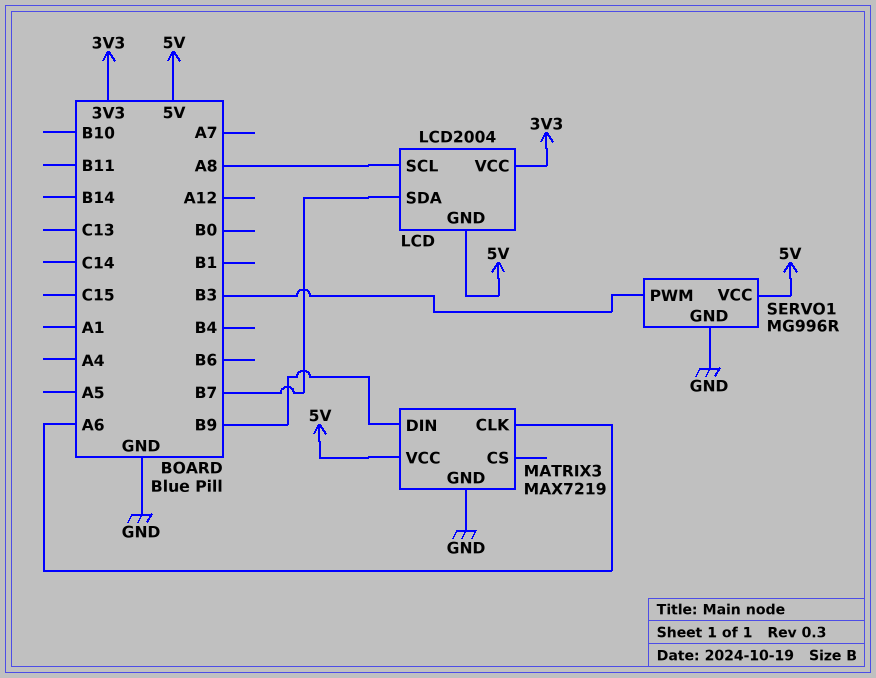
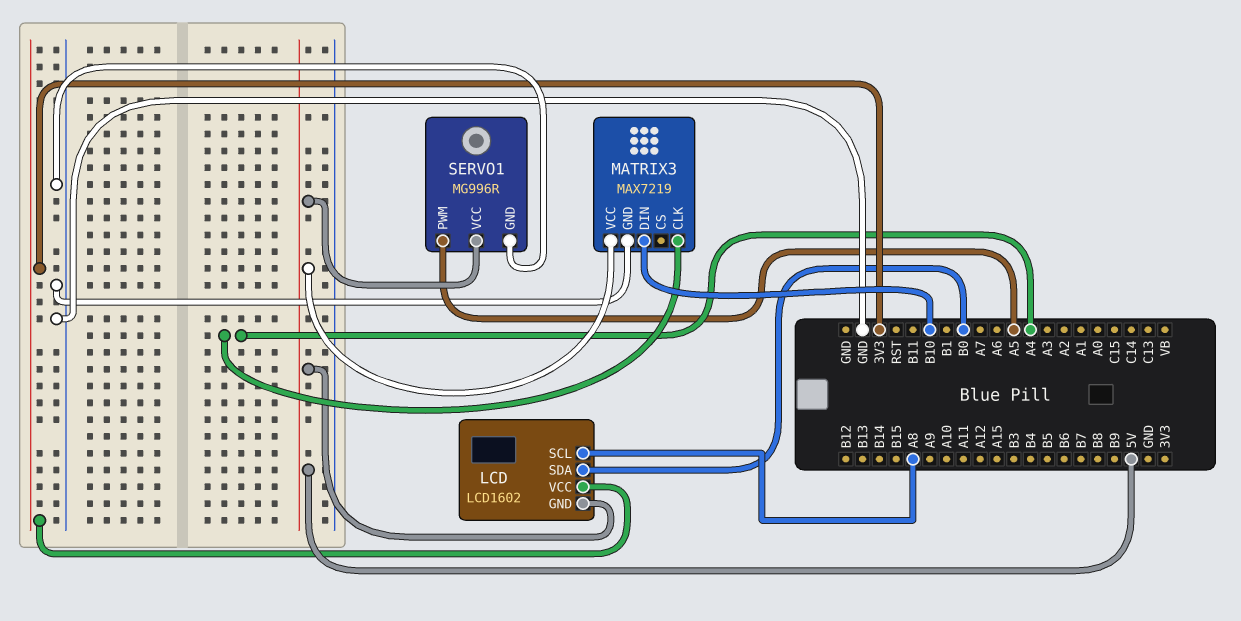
LCD: LCD2004 -> LCD1602
LCD pin SDA: B7 -> B0
MATRIX3 pin CLK: A6 -> A4
MATRIX3 pin DIN: B9 -> B10
SERVO1 pin PWM: B3 -> A5

